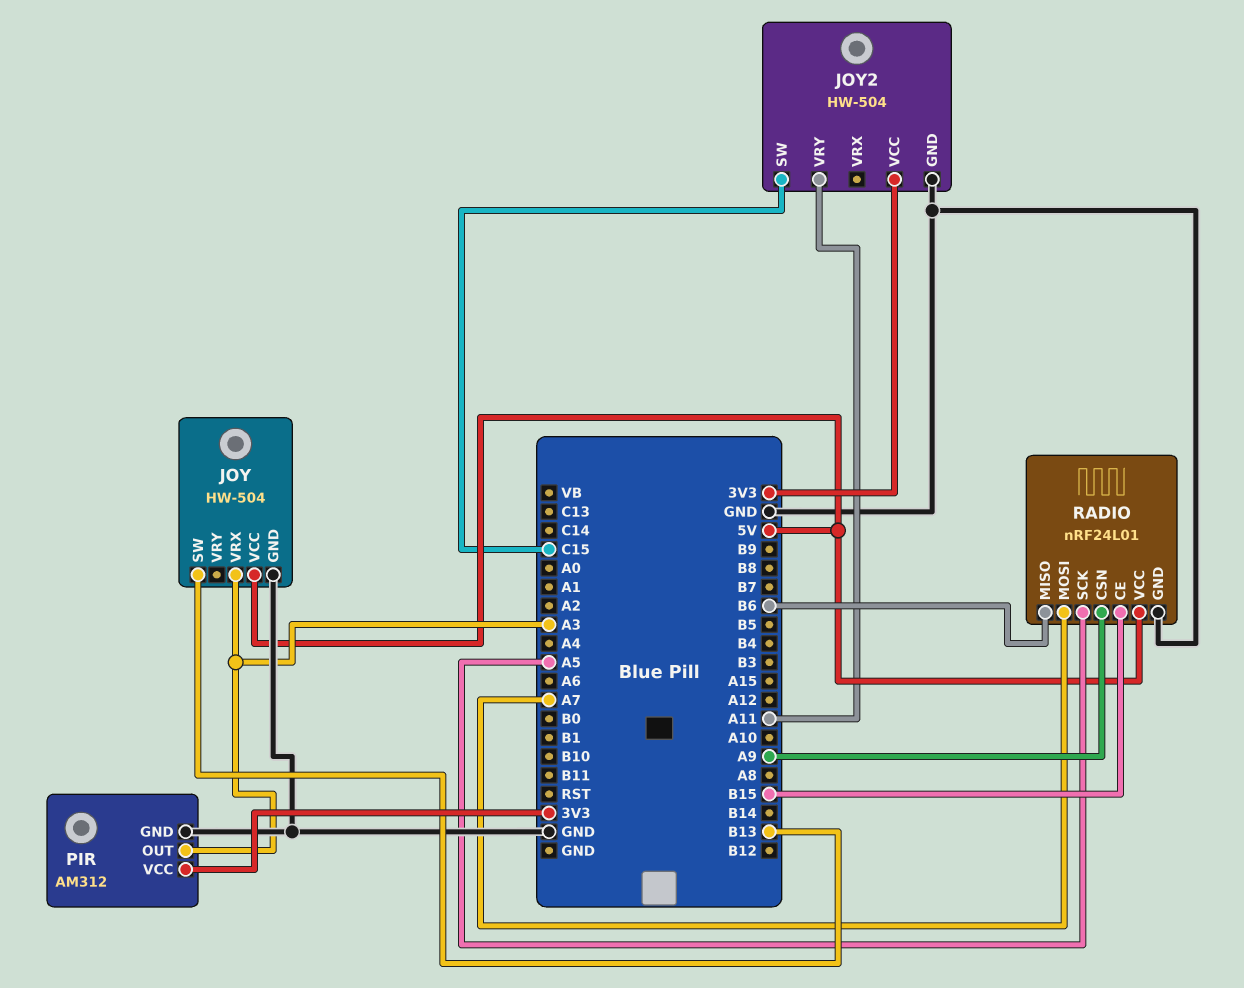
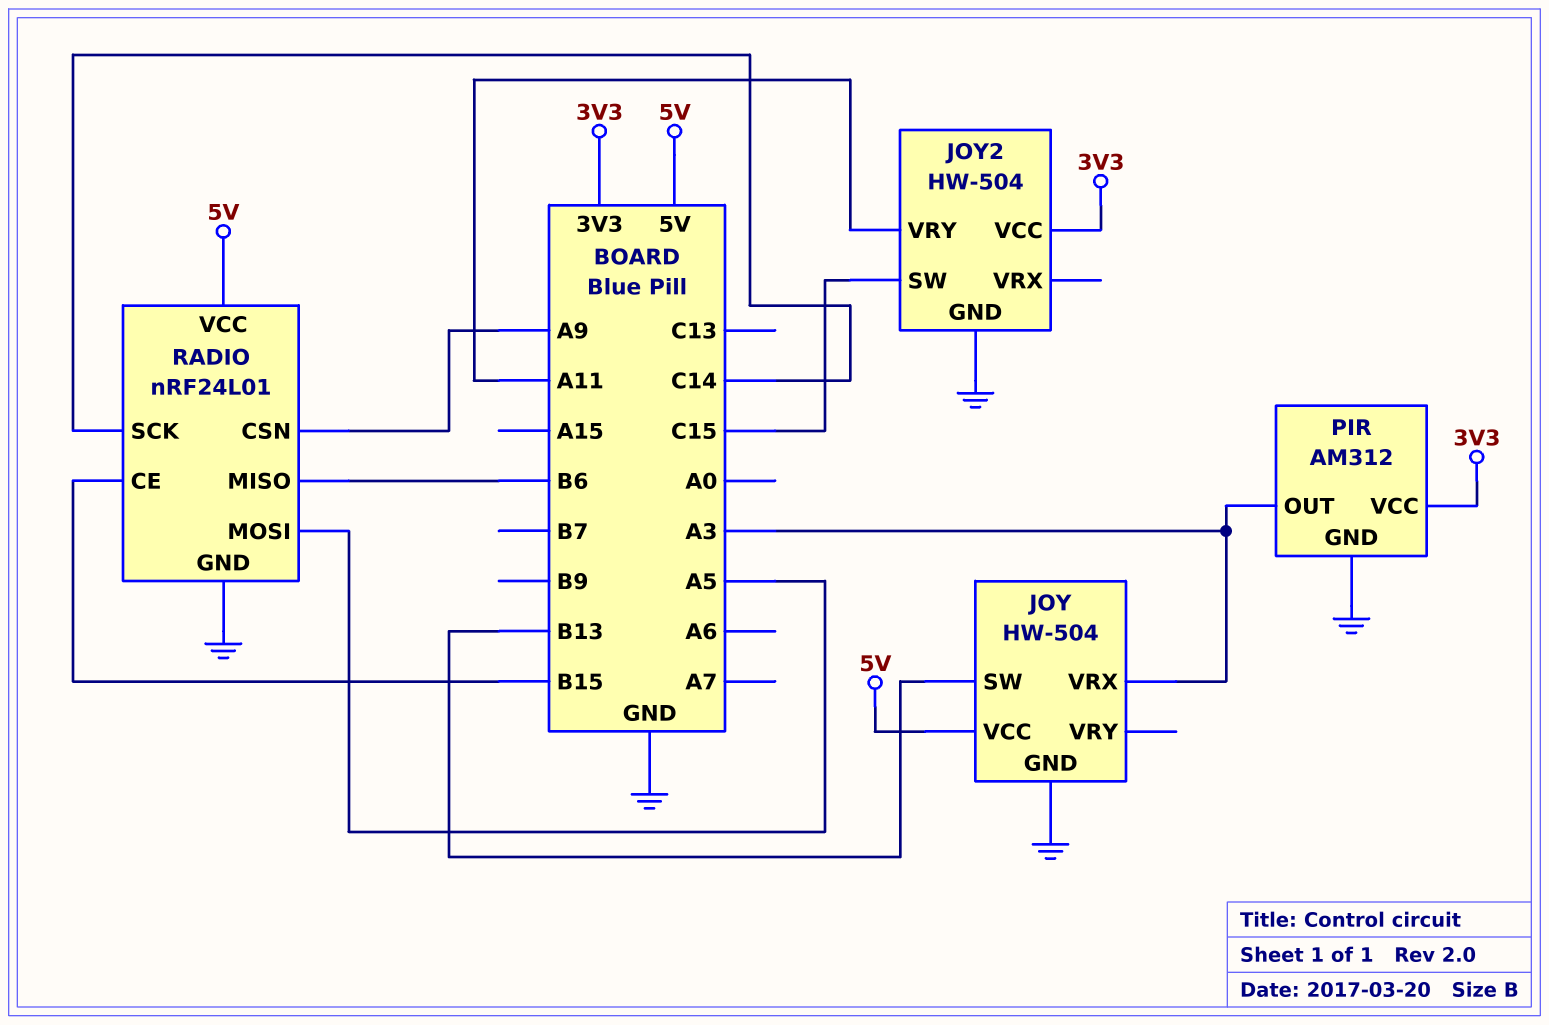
RADIO pin MOSI: A7 -> A5
RADIO pin SCK: A5 -> C14

